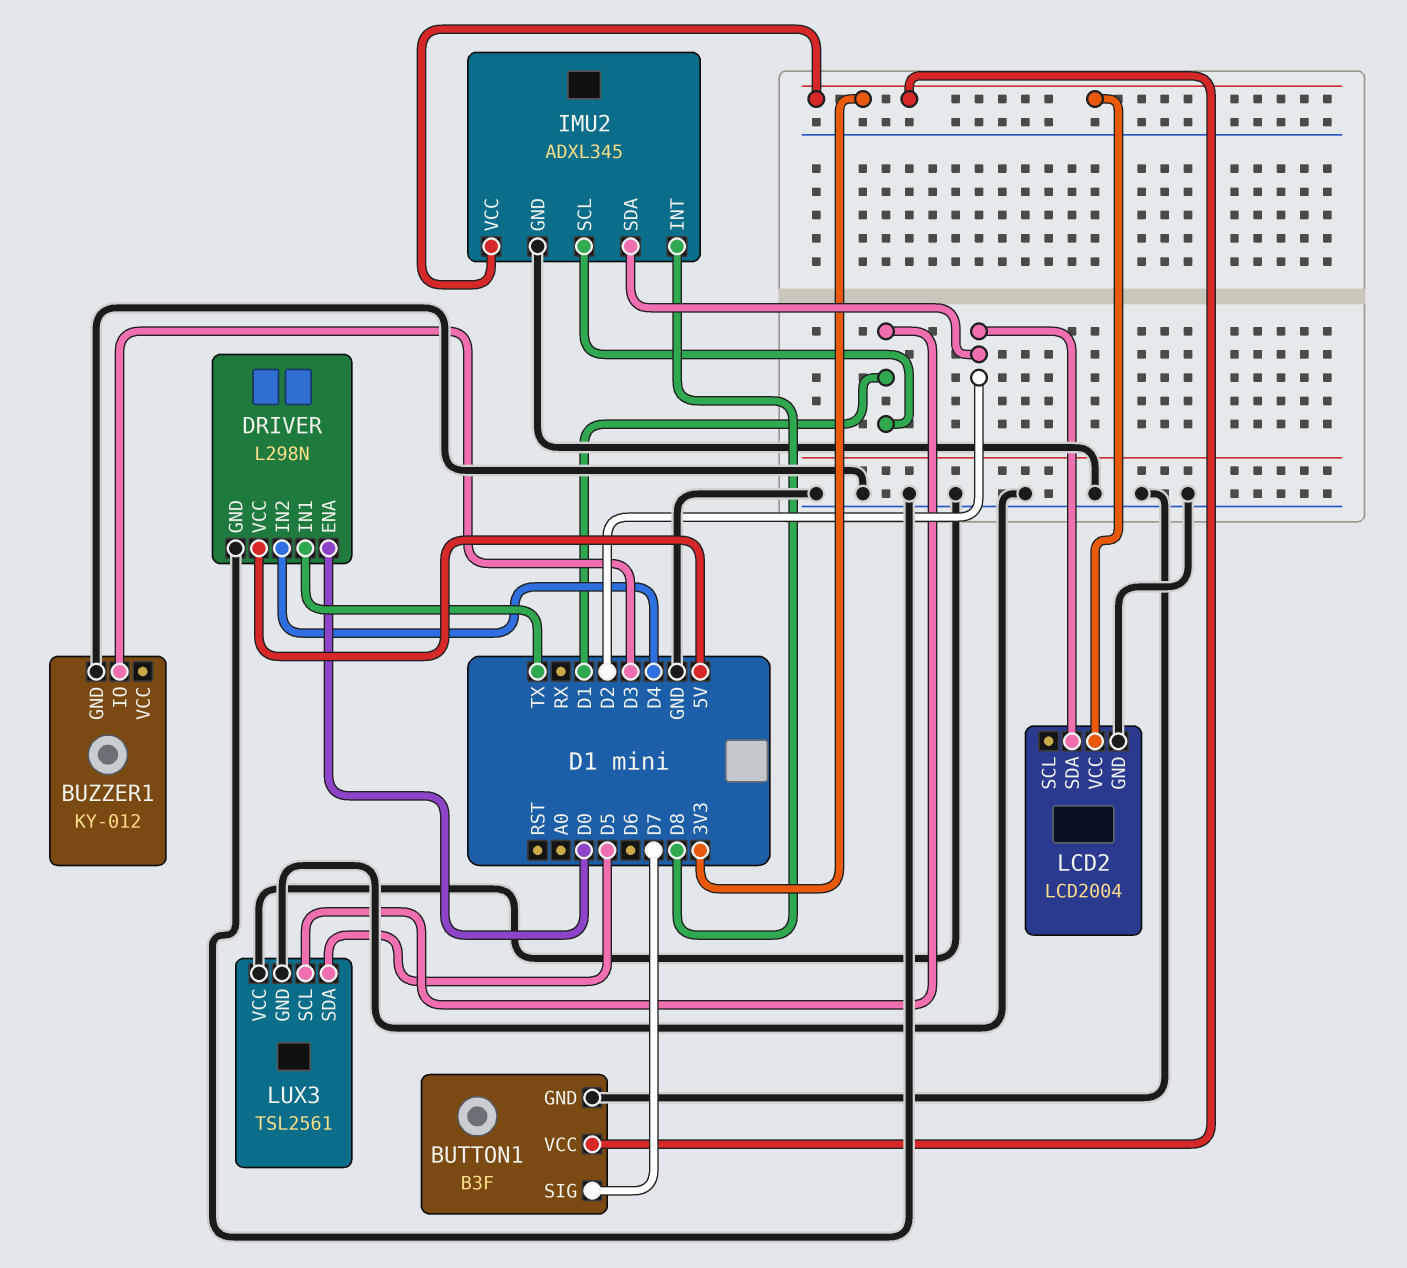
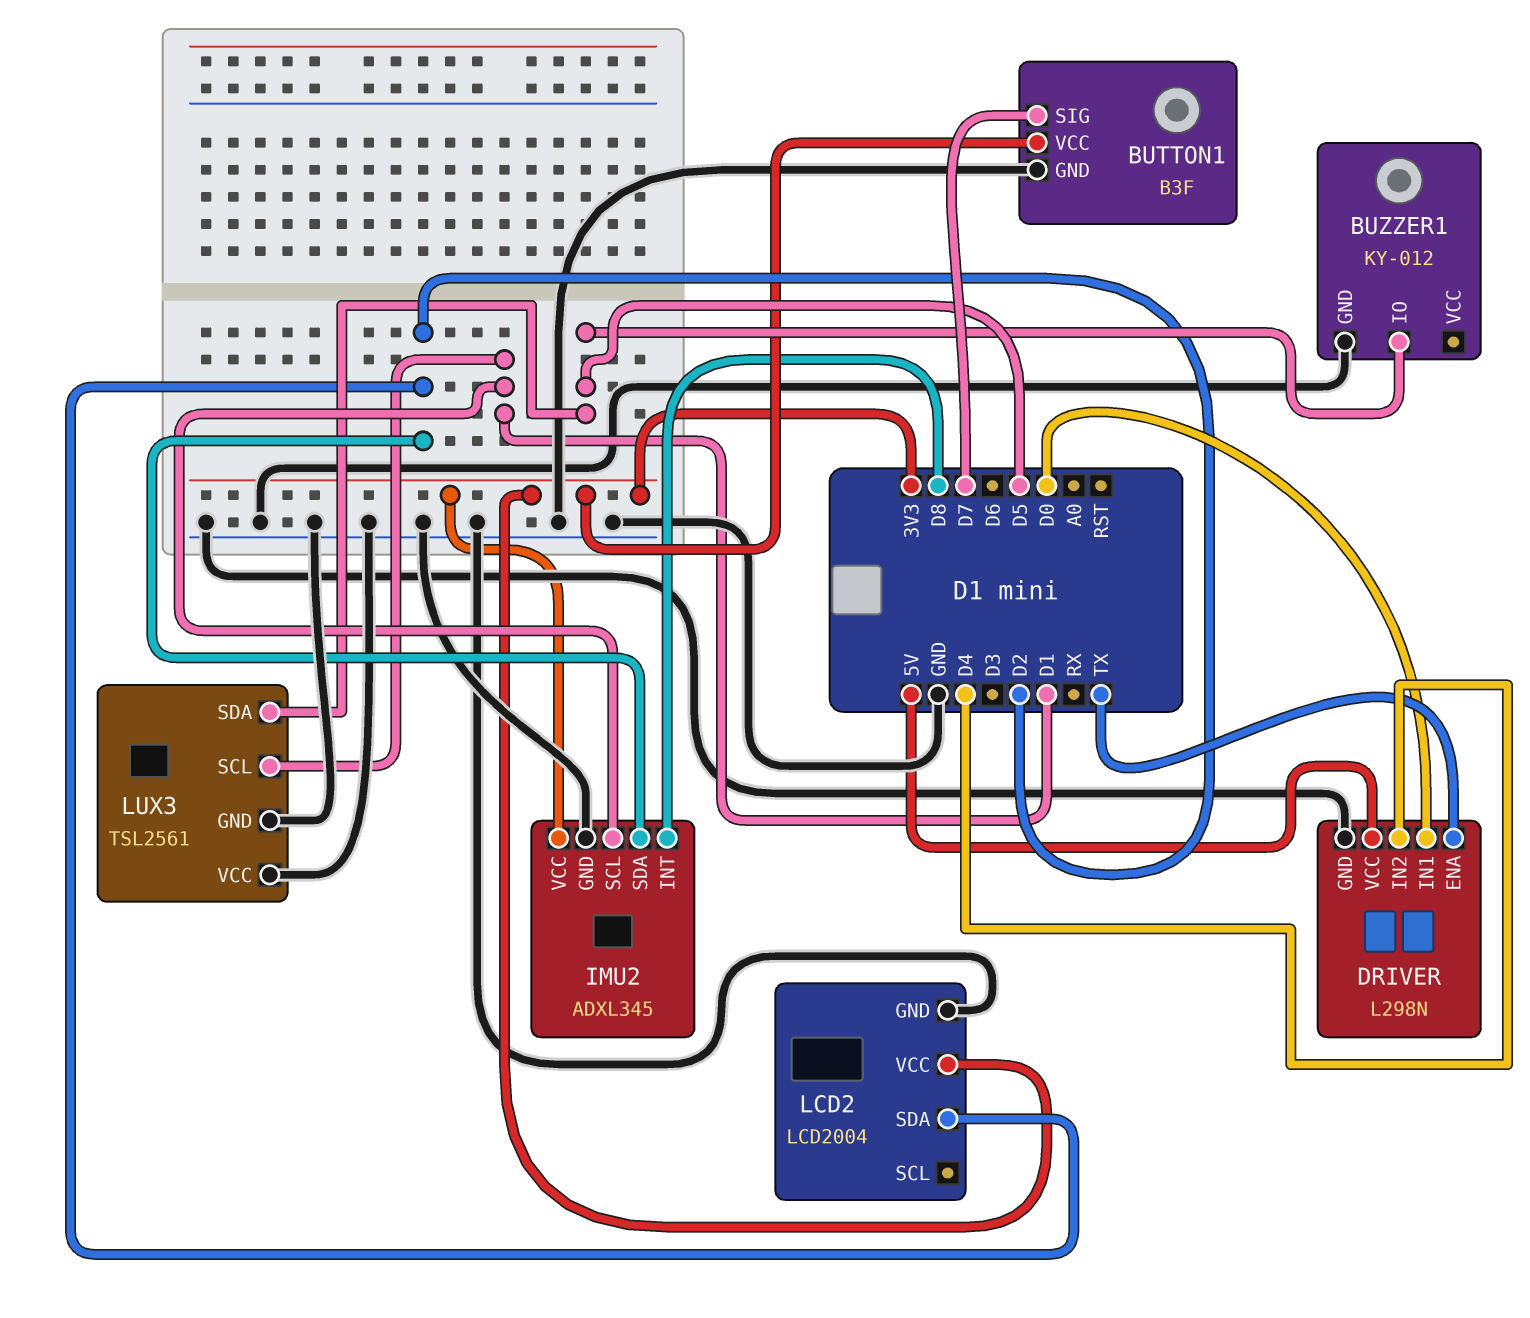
BUZZER1 pin IO: D3 -> D5
DRIVER pin ENA: D0 -> TX
DRIVER pin IN1: TX -> D0

